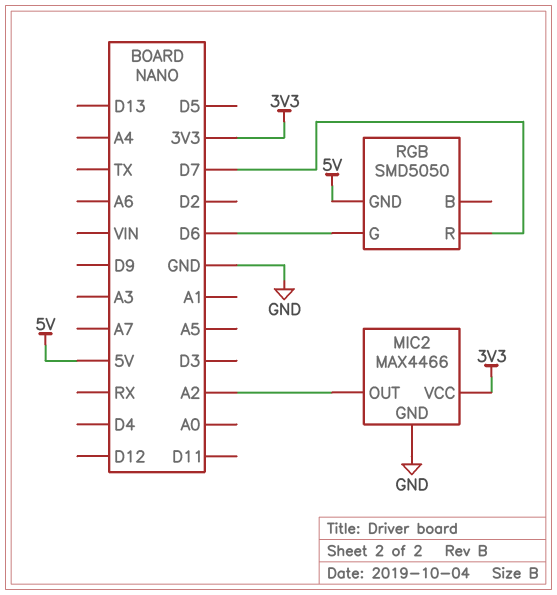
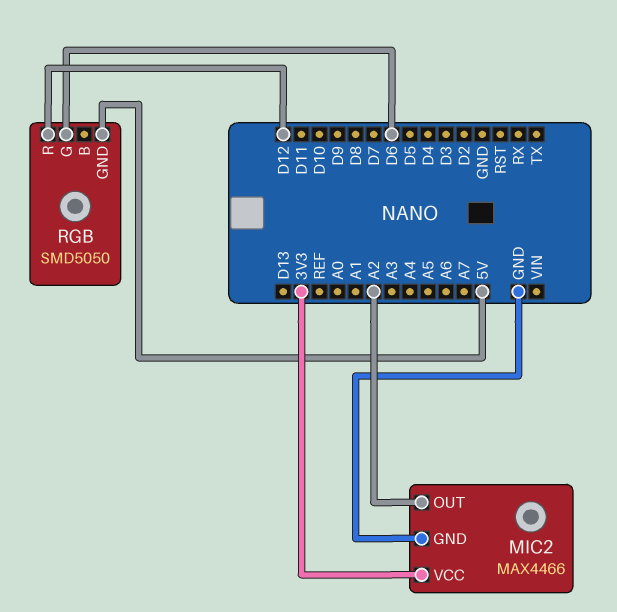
RGB pin R: D7 -> D12

